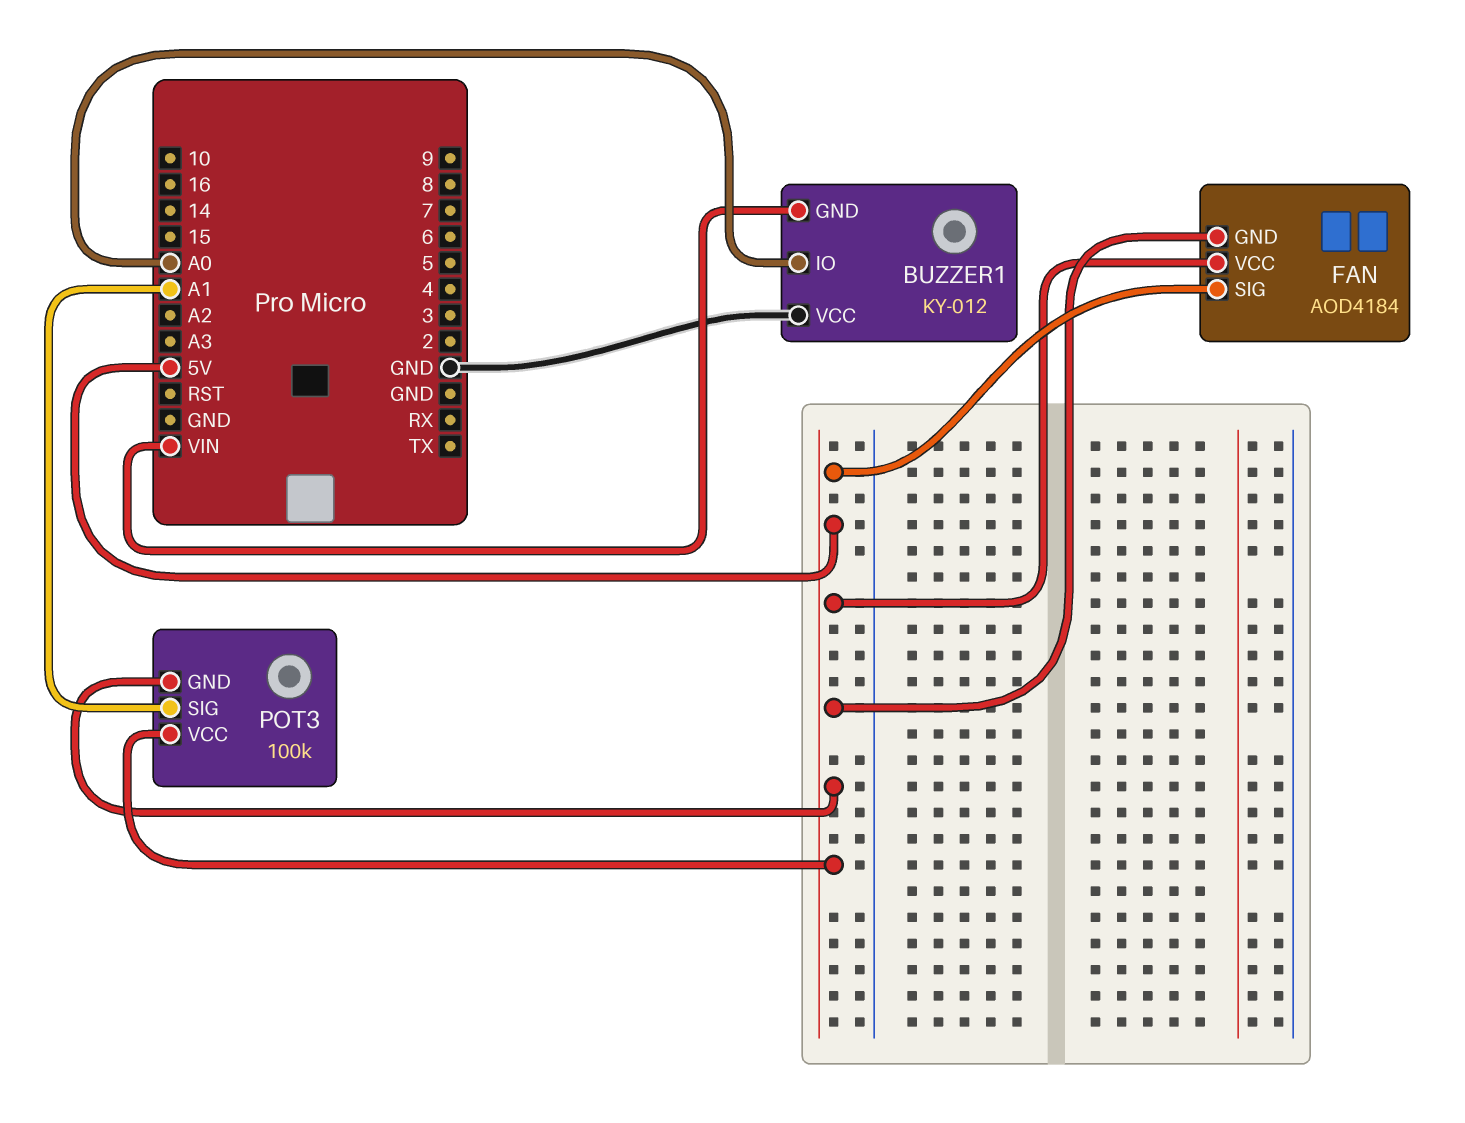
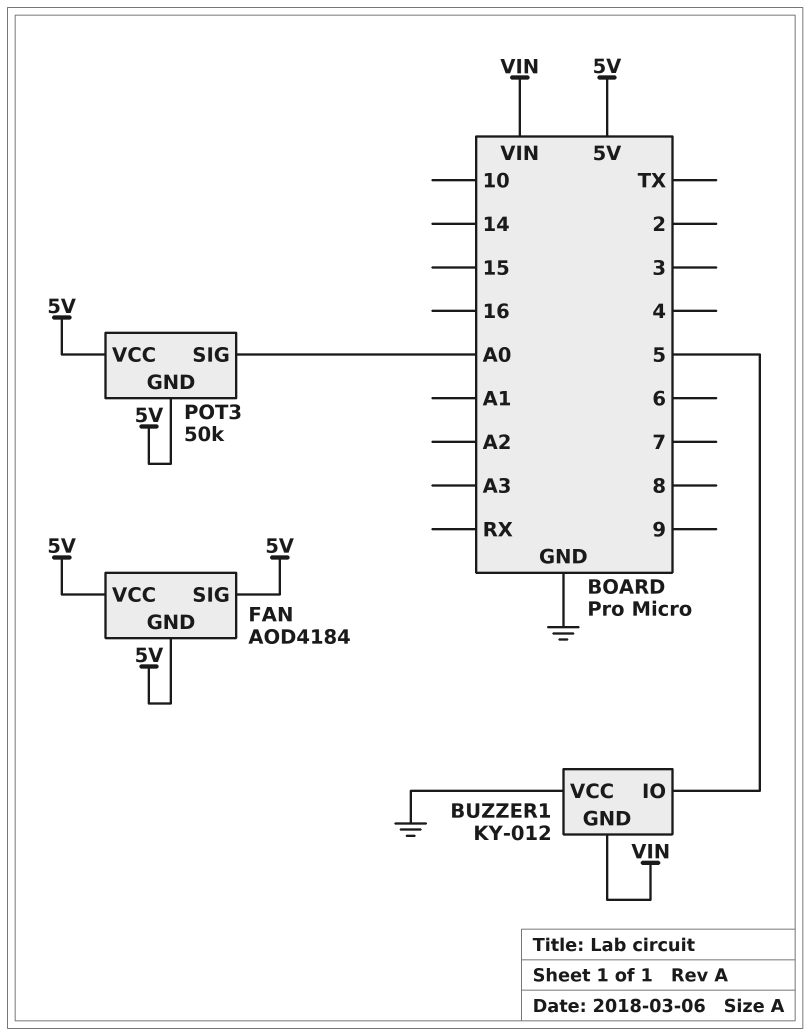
BUZZER1 pin IO: A0 -> 5
POT3: 100k -> 50k
POT3 pin SIG: A1 -> A0

